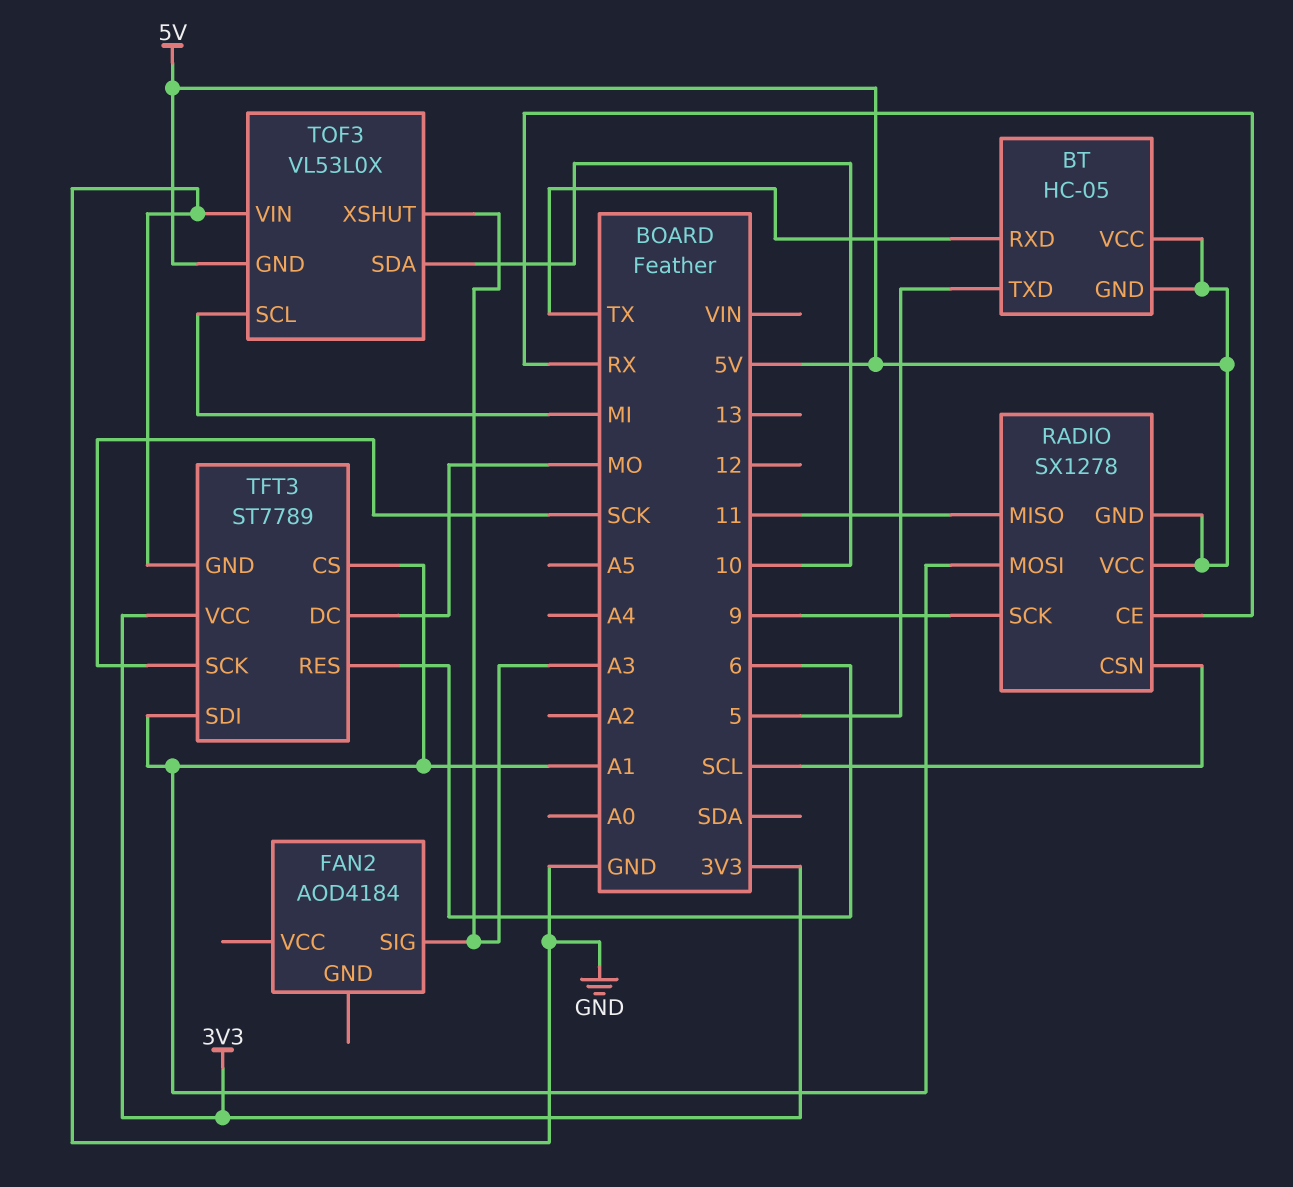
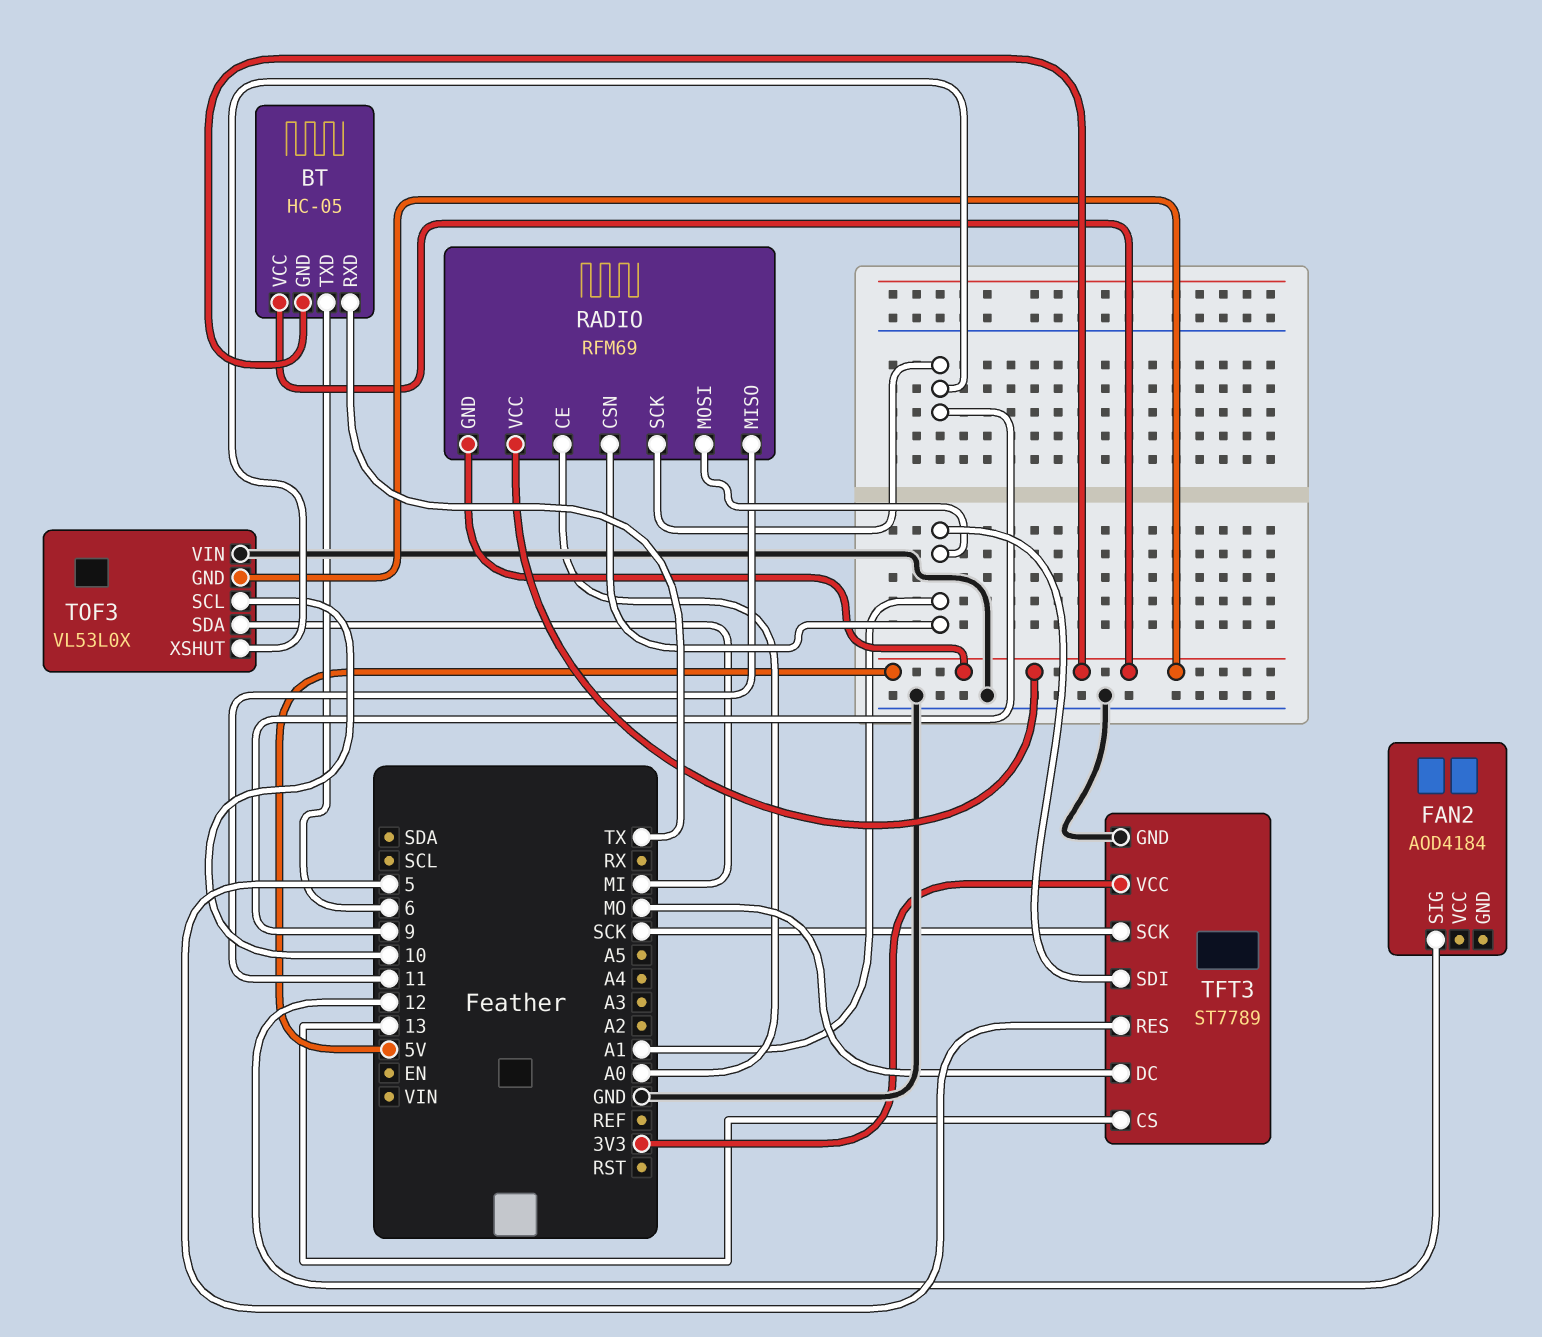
BT pin TXD: 5 -> 6
FAN2 pin SIG: A3 -> 12
RADIO: SX1278 -> RFM69
RADIO pin CE: RX -> A0
RADIO pin CSN: SCL -> A1
TFT3 pin CS: A1 -> 13
TFT3 pin RES: 6 -> 5
TOF3 pin SCL: MI -> 10
TOF3 pin SDA: 10 -> MI
TOF3 pin XSHUT: A3 -> 9

